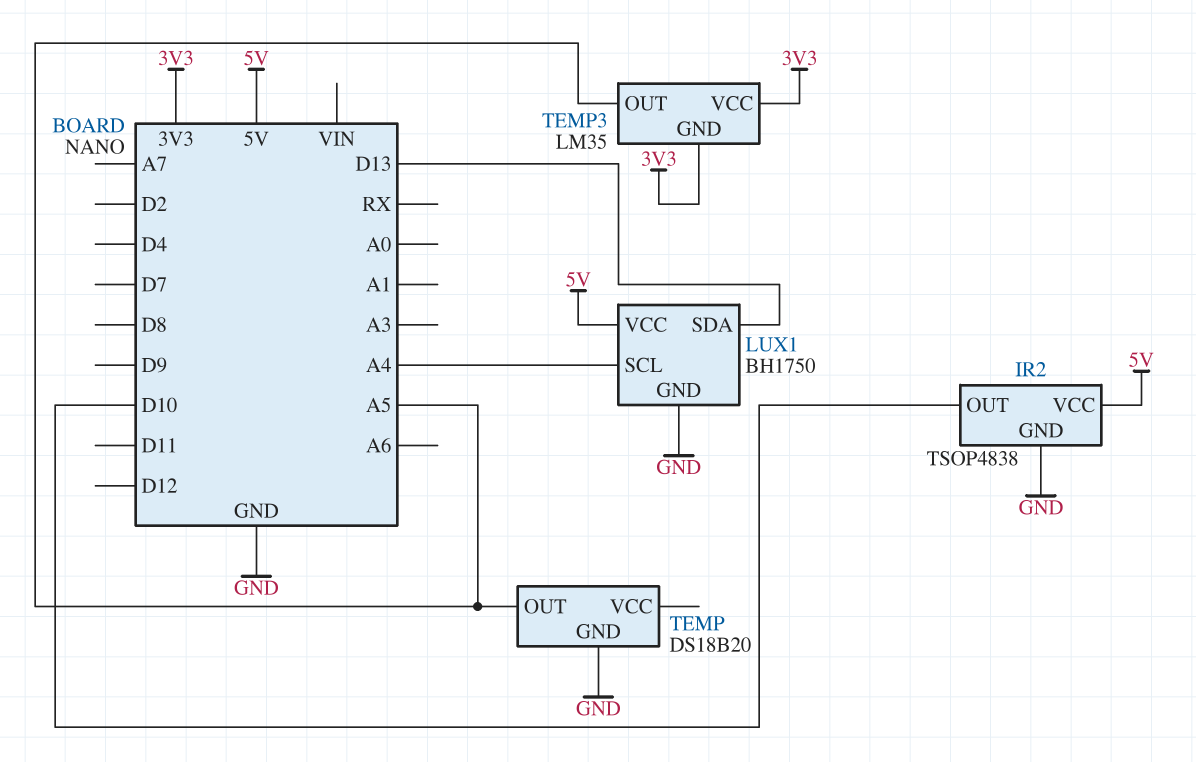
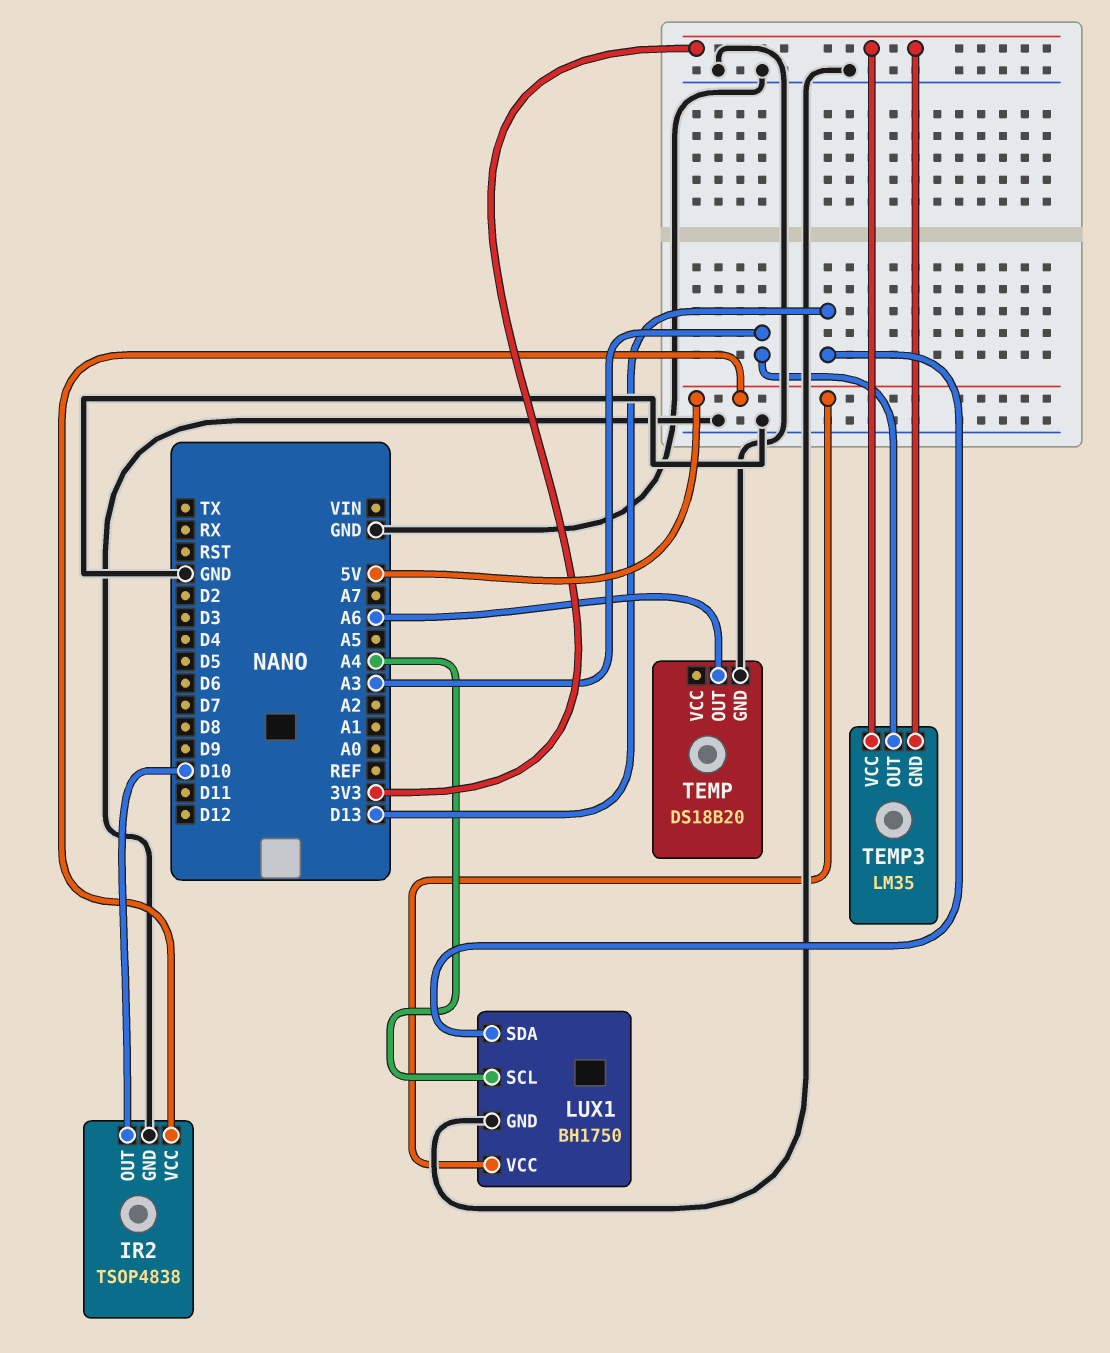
TEMP pin OUT: A5 -> A6
TEMP3 pin OUT: A5 -> A3

